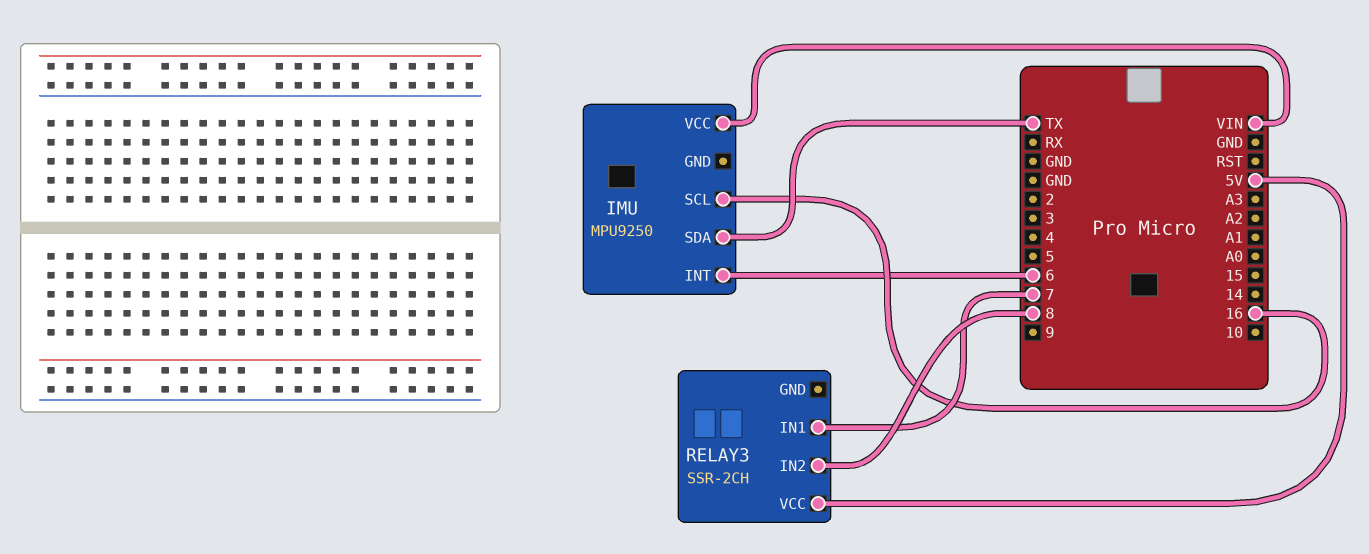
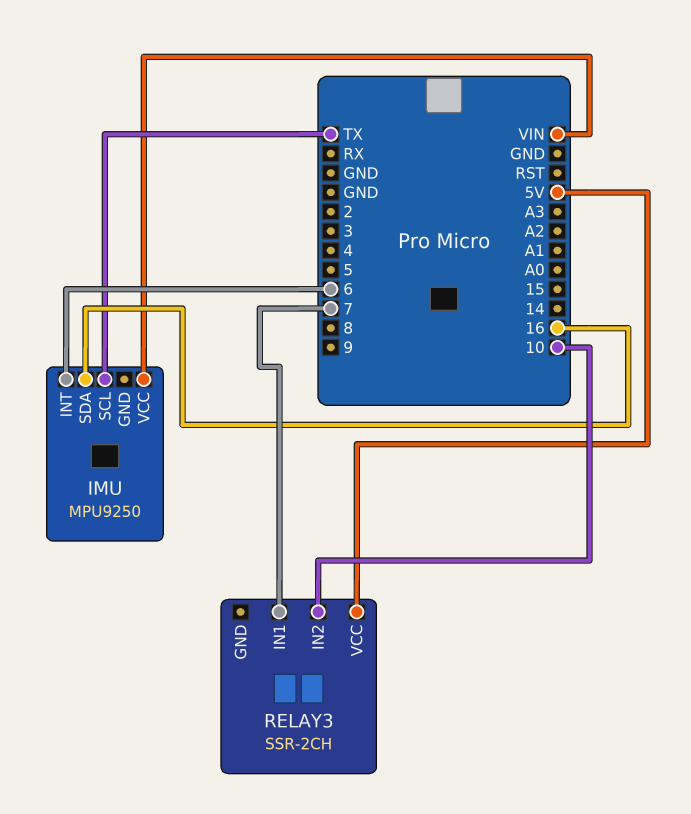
IMU pin SCL: 16 -> TX
IMU pin SDA: TX -> 16
RELAY3 pin IN2: 8 -> 10

